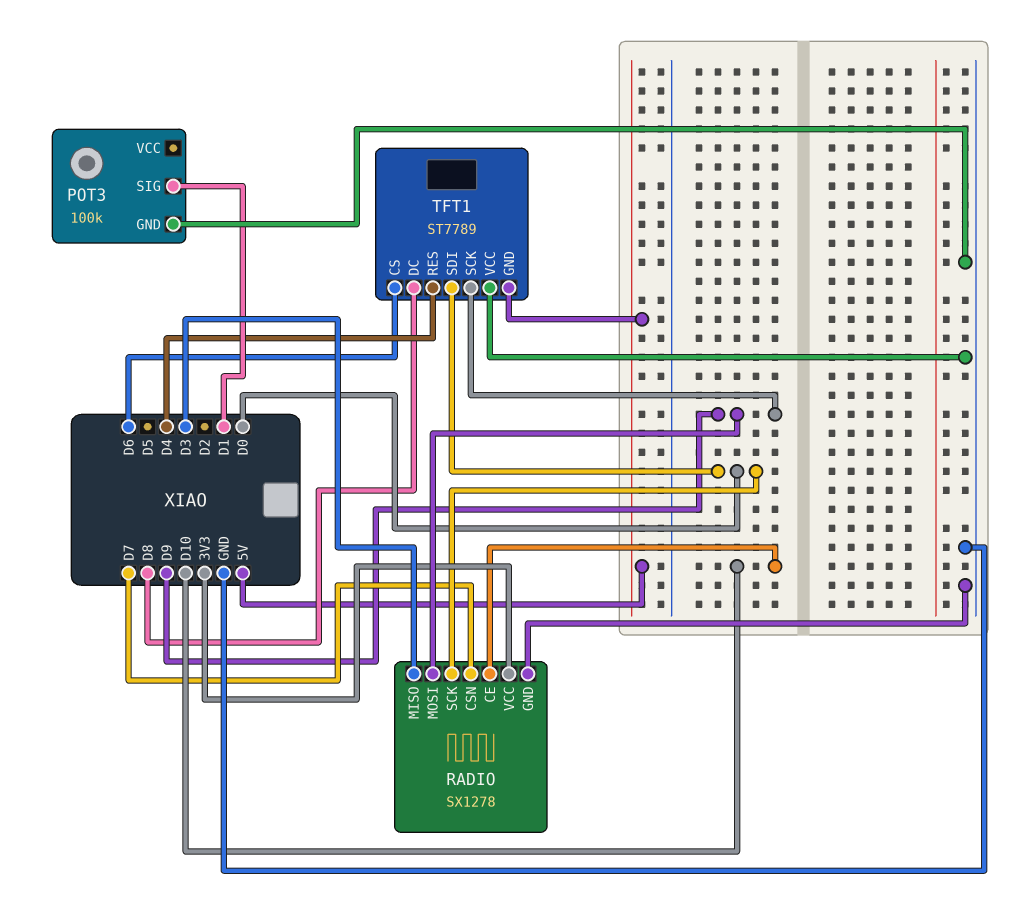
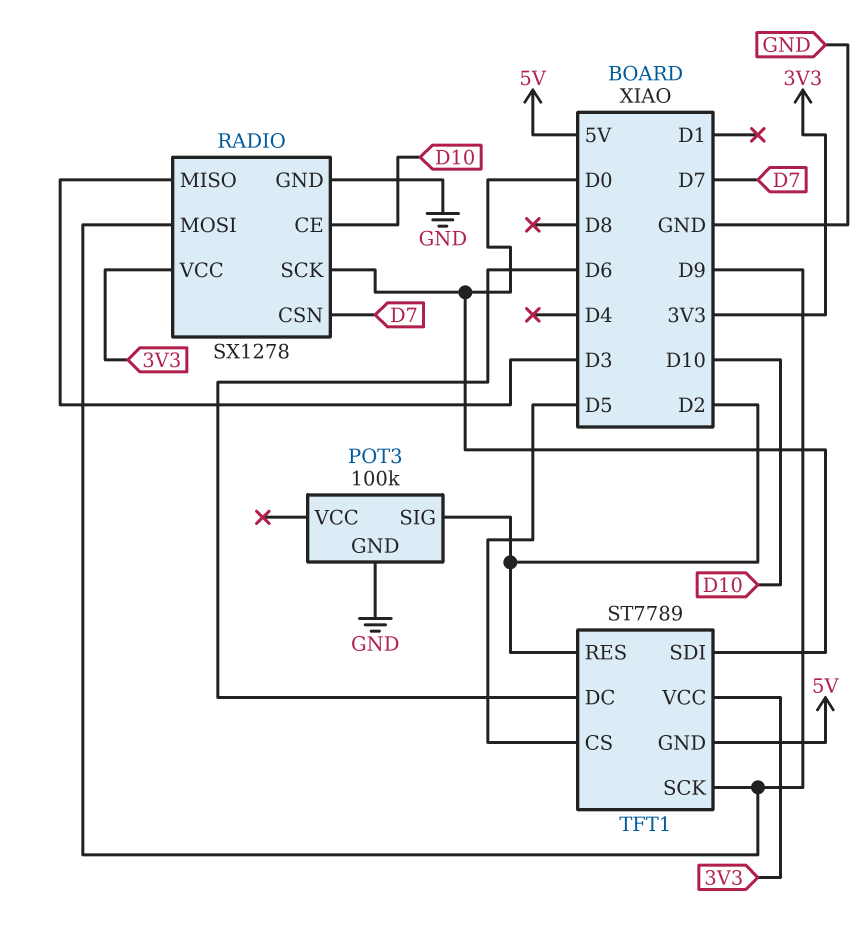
POT3 pin SIG: D1 -> D2
TFT1 pin CS: D6 -> D5
TFT1 pin DC: D8 -> D6
TFT1 pin RES: D4 -> D2
TFT1 pin VCC: GND -> 3V3

